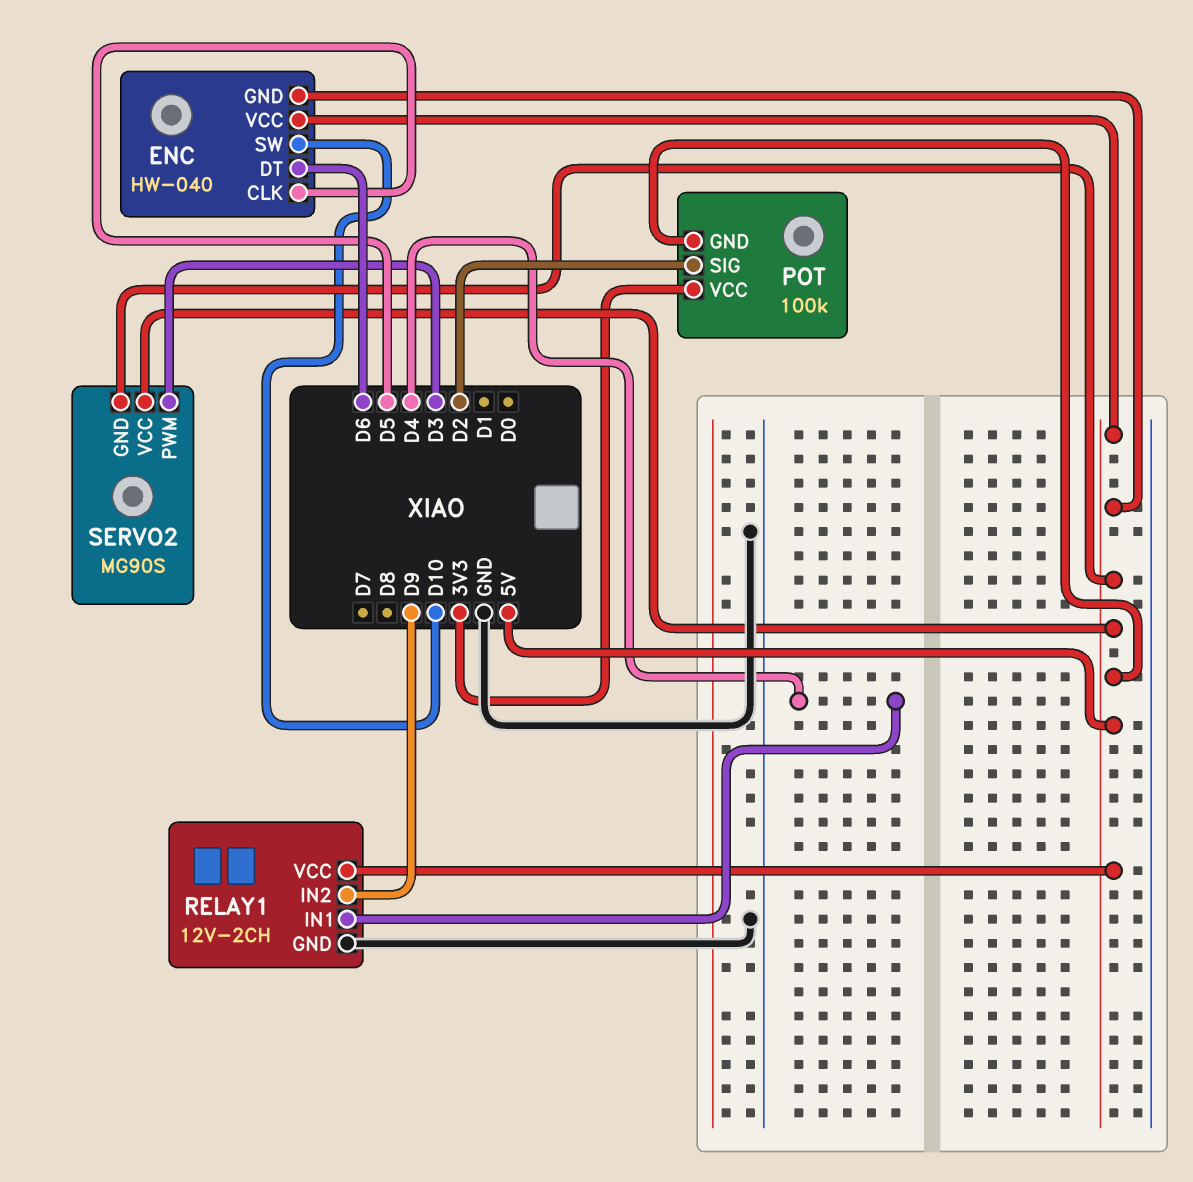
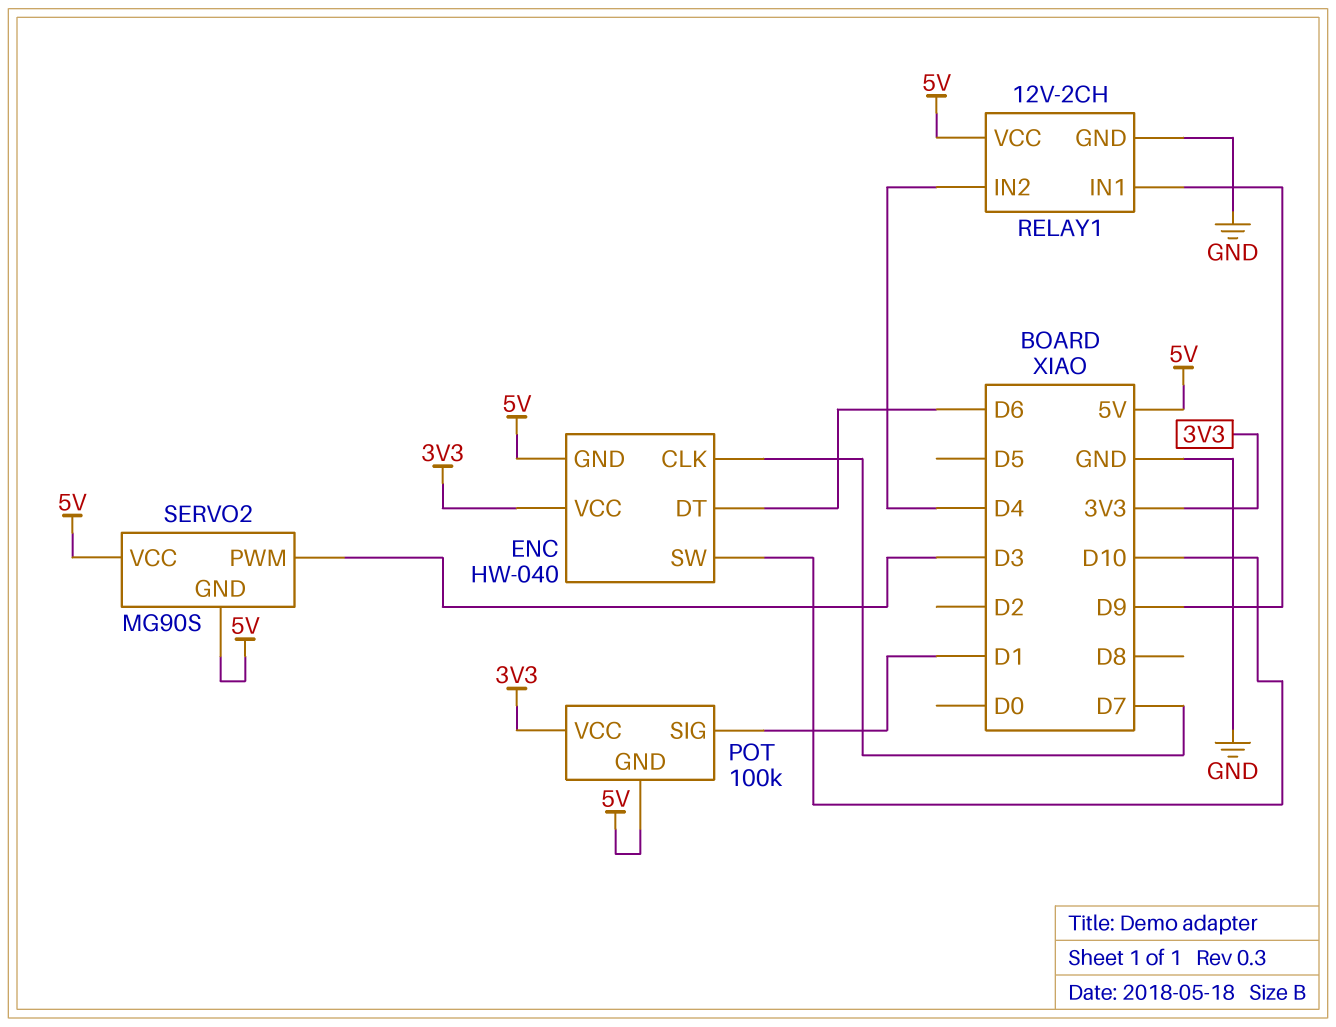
ENC pin CLK: D5 -> D7
ENC pin VCC: 5V -> 3V3
POT pin SIG: D2 -> D1
RELAY1 pin IN1: D4 -> D9
RELAY1 pin IN2: D9 -> D4

